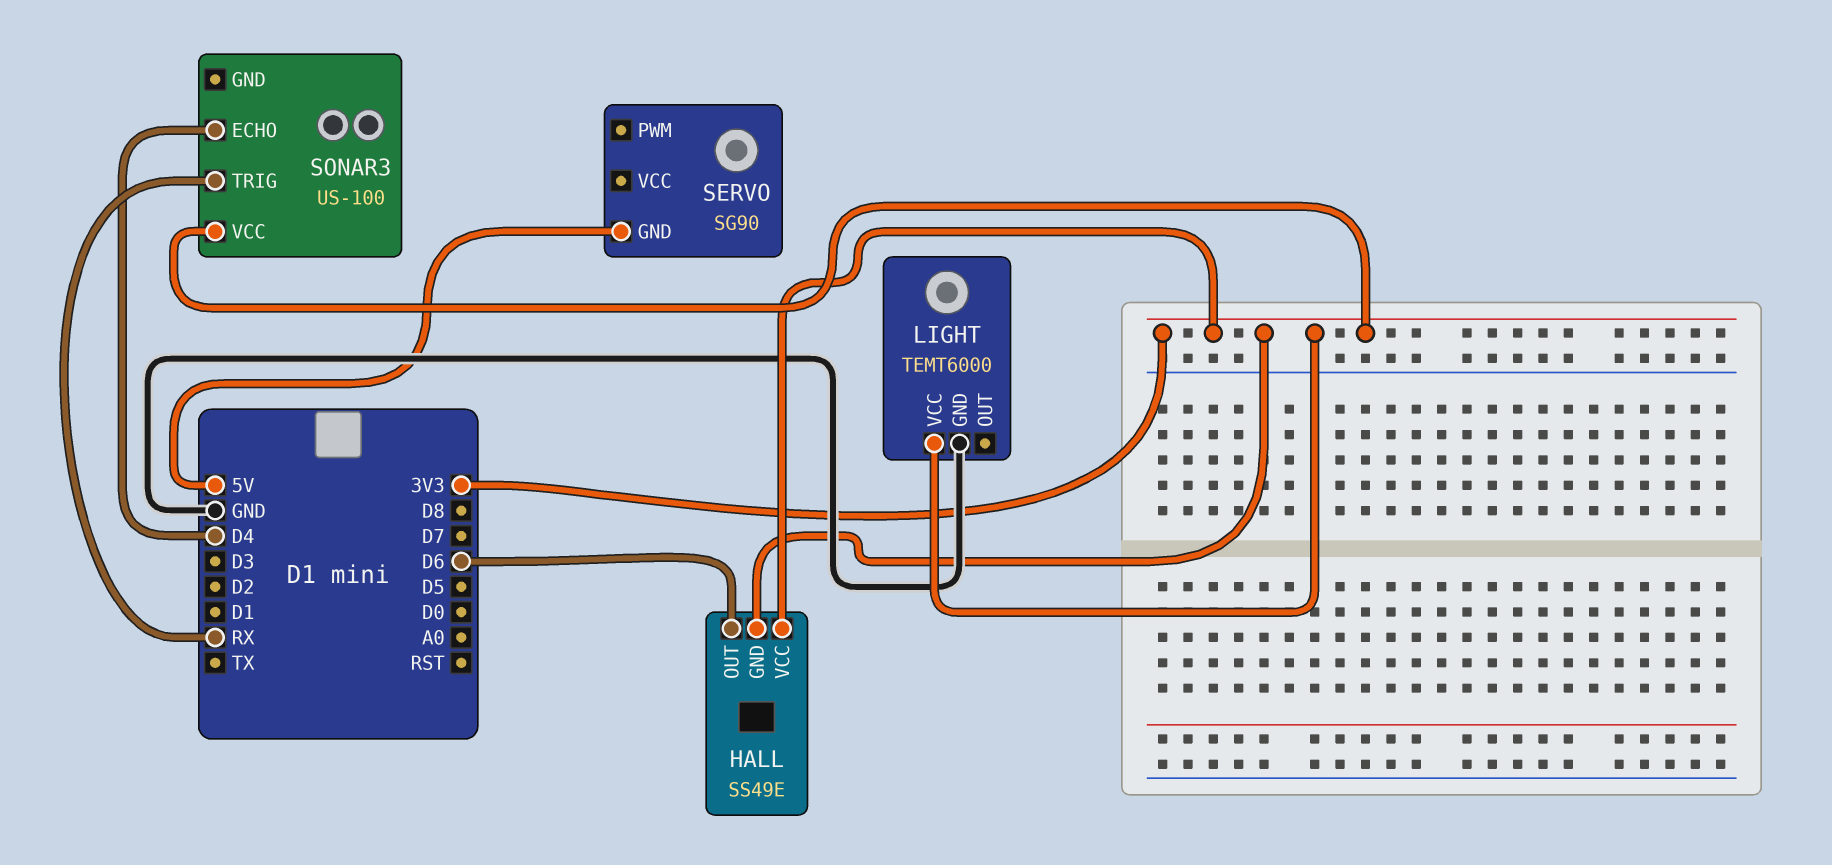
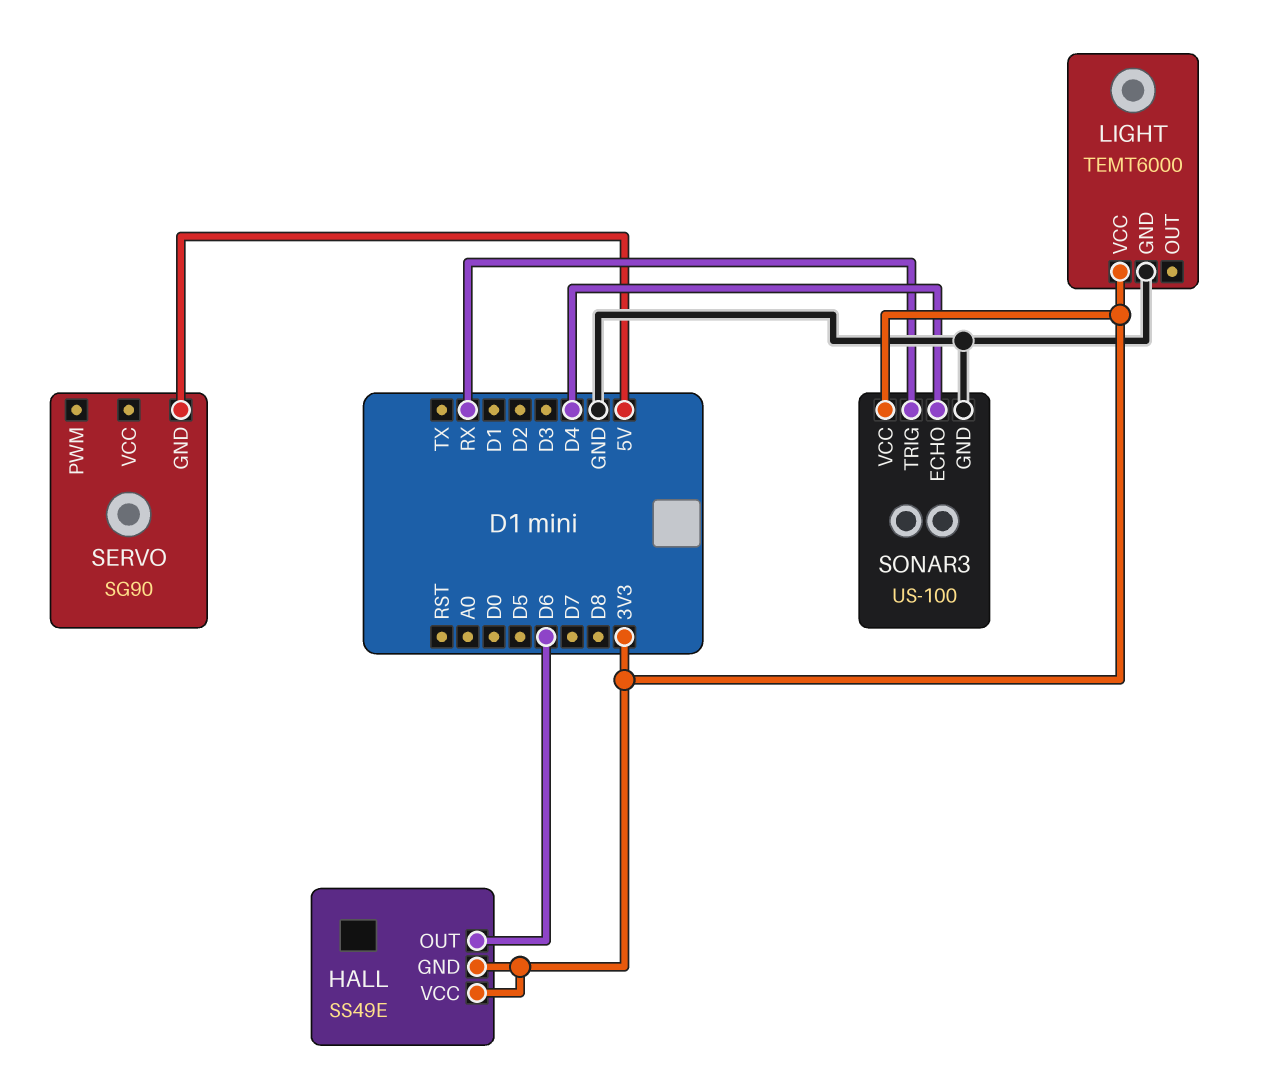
SONAR3 pin GND: none -> GND

